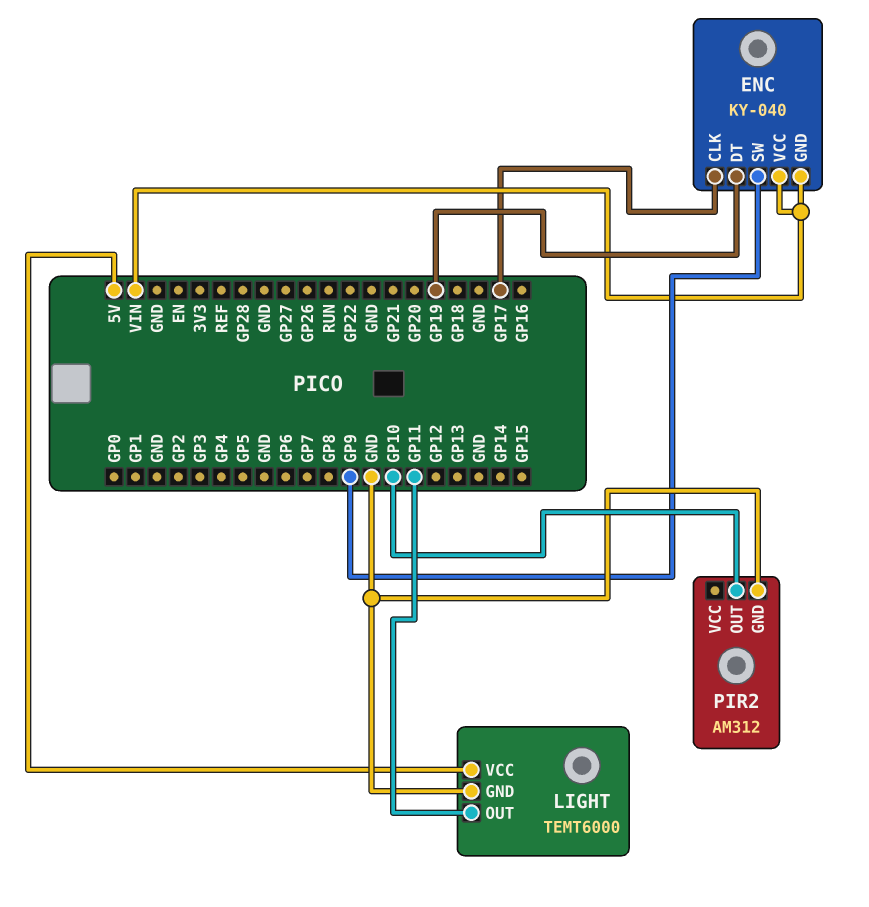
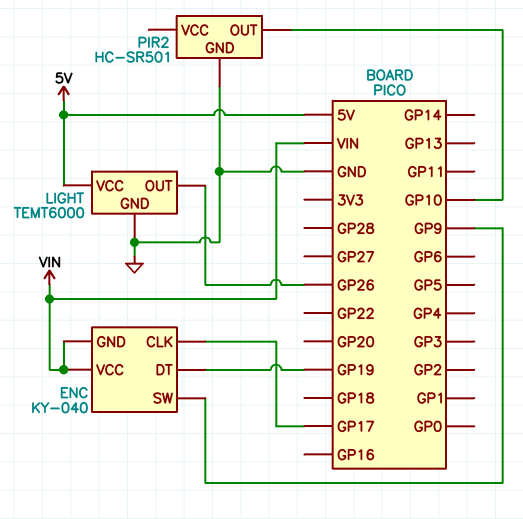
LIGHT pin OUT: GP11 -> GP26
PIR2: AM312 -> HC-SR501

